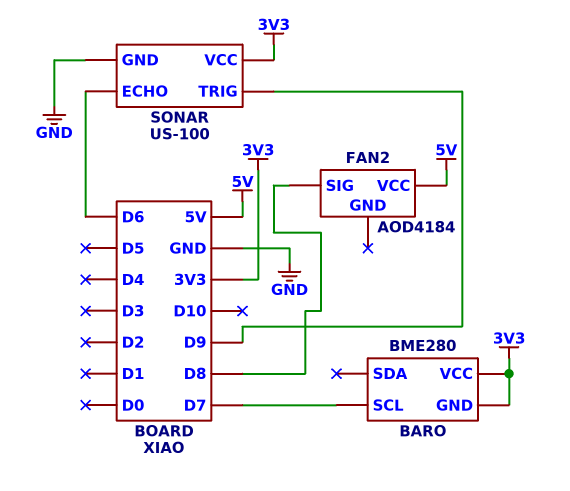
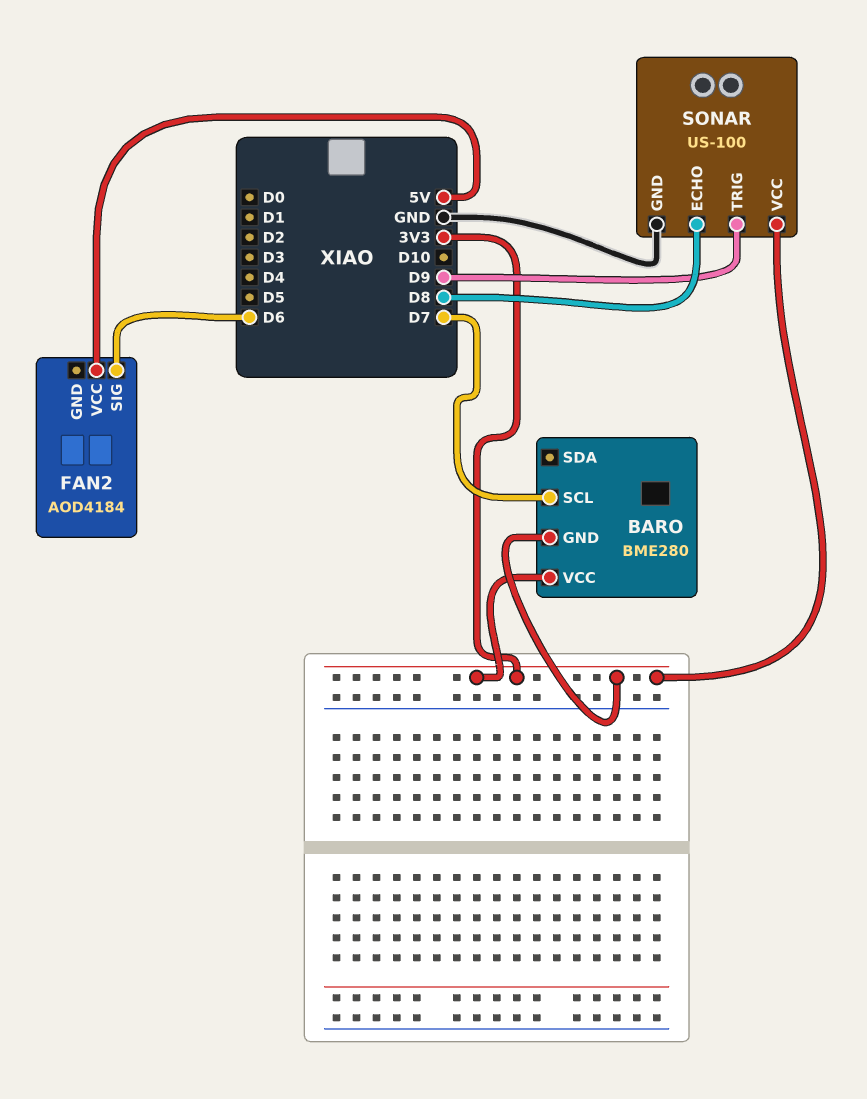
FAN2 pin SIG: D8 -> D6
SONAR pin ECHO: D6 -> D8

